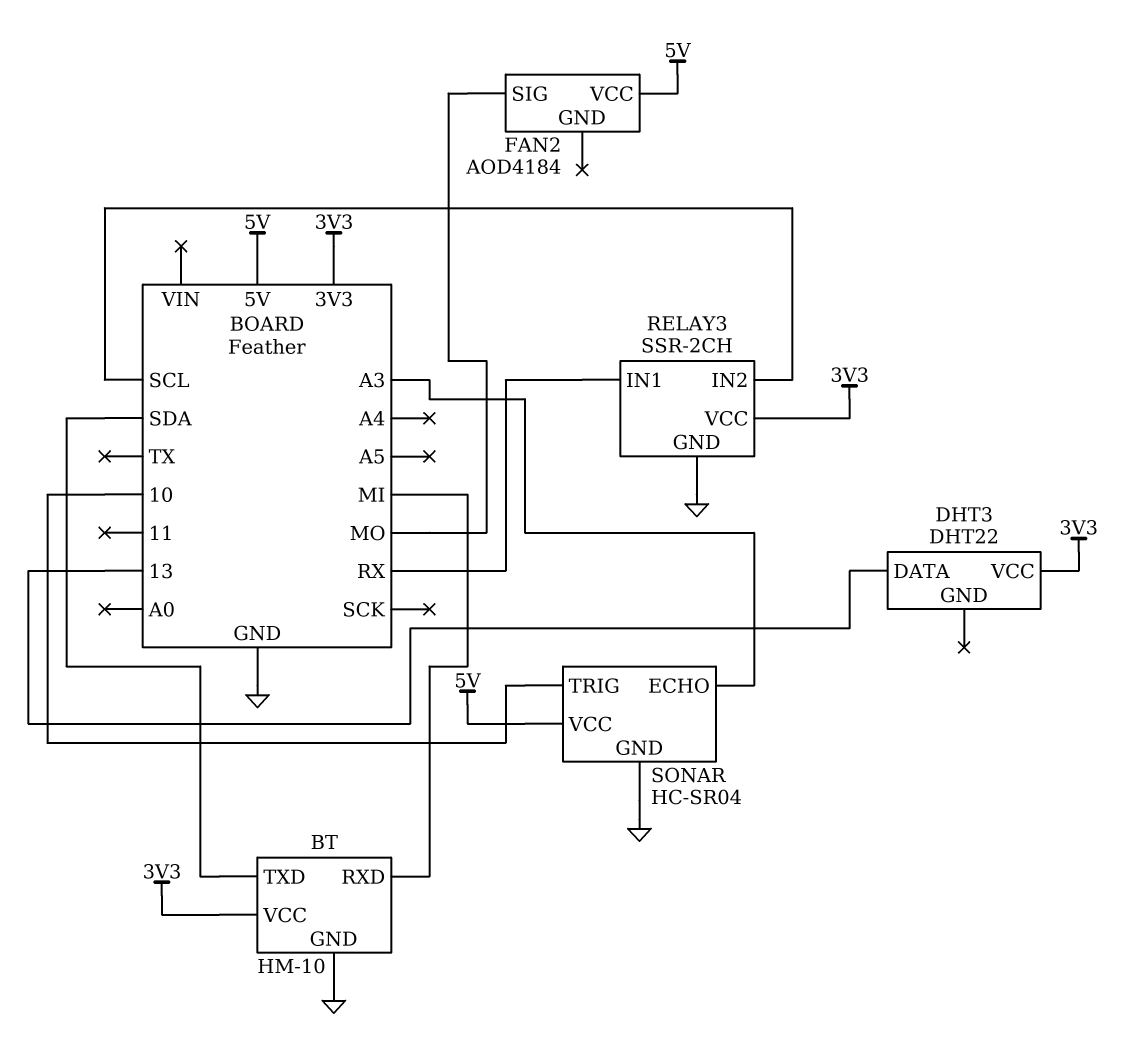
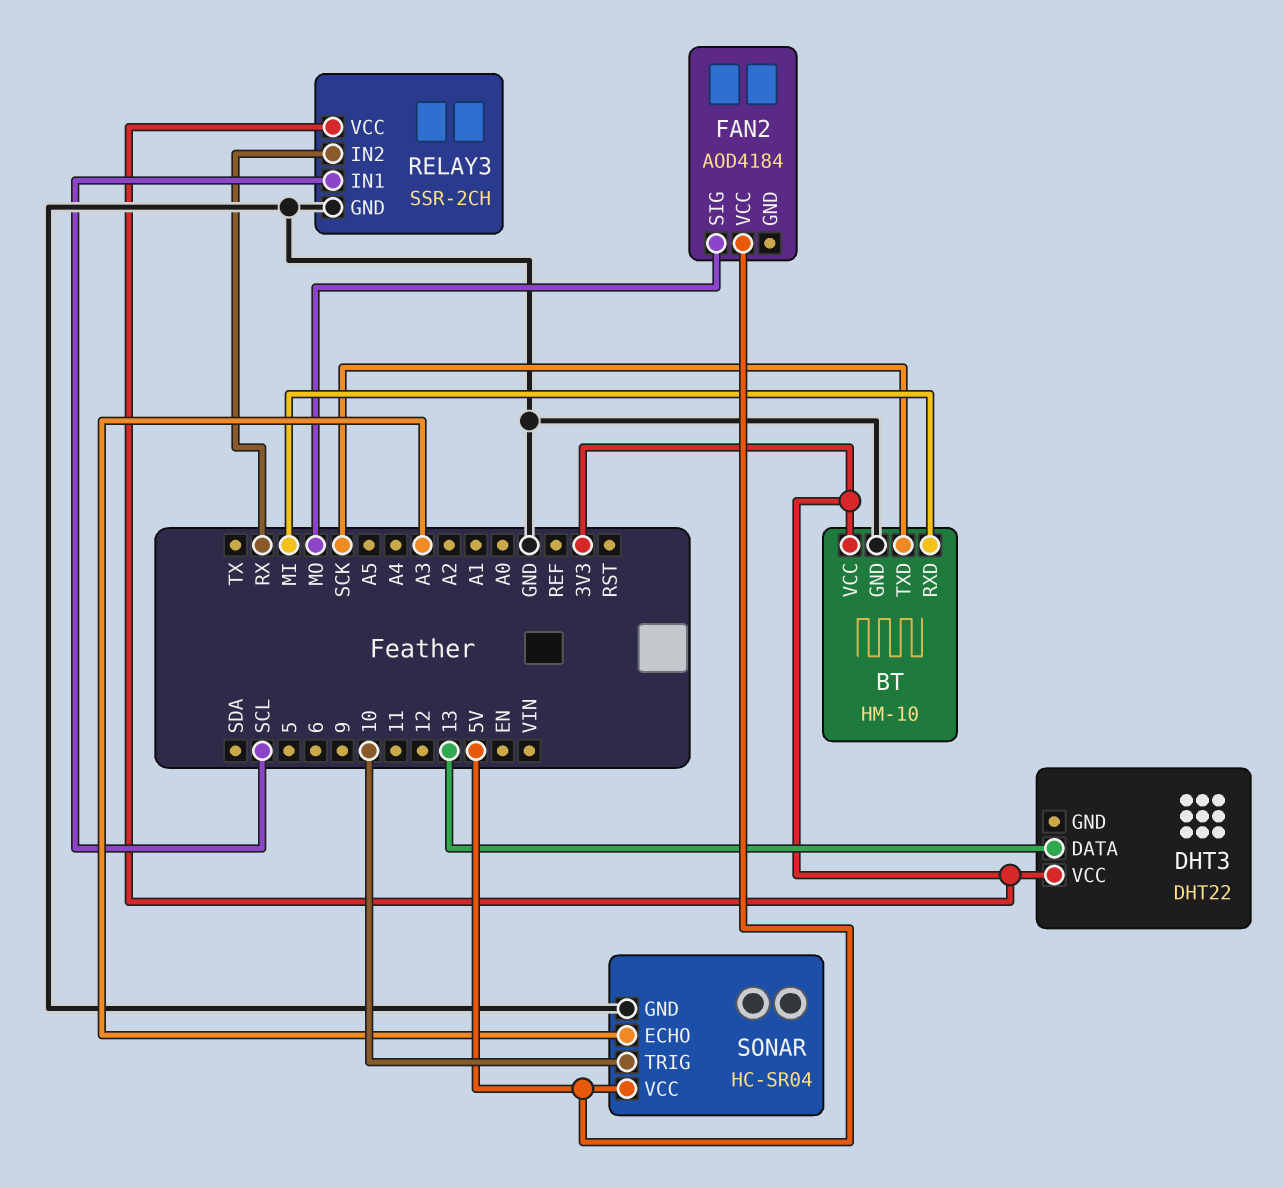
BT pin TXD: SDA -> SCK
RELAY3 pin IN1: RX -> SCL
RELAY3 pin IN2: SCL -> RX

